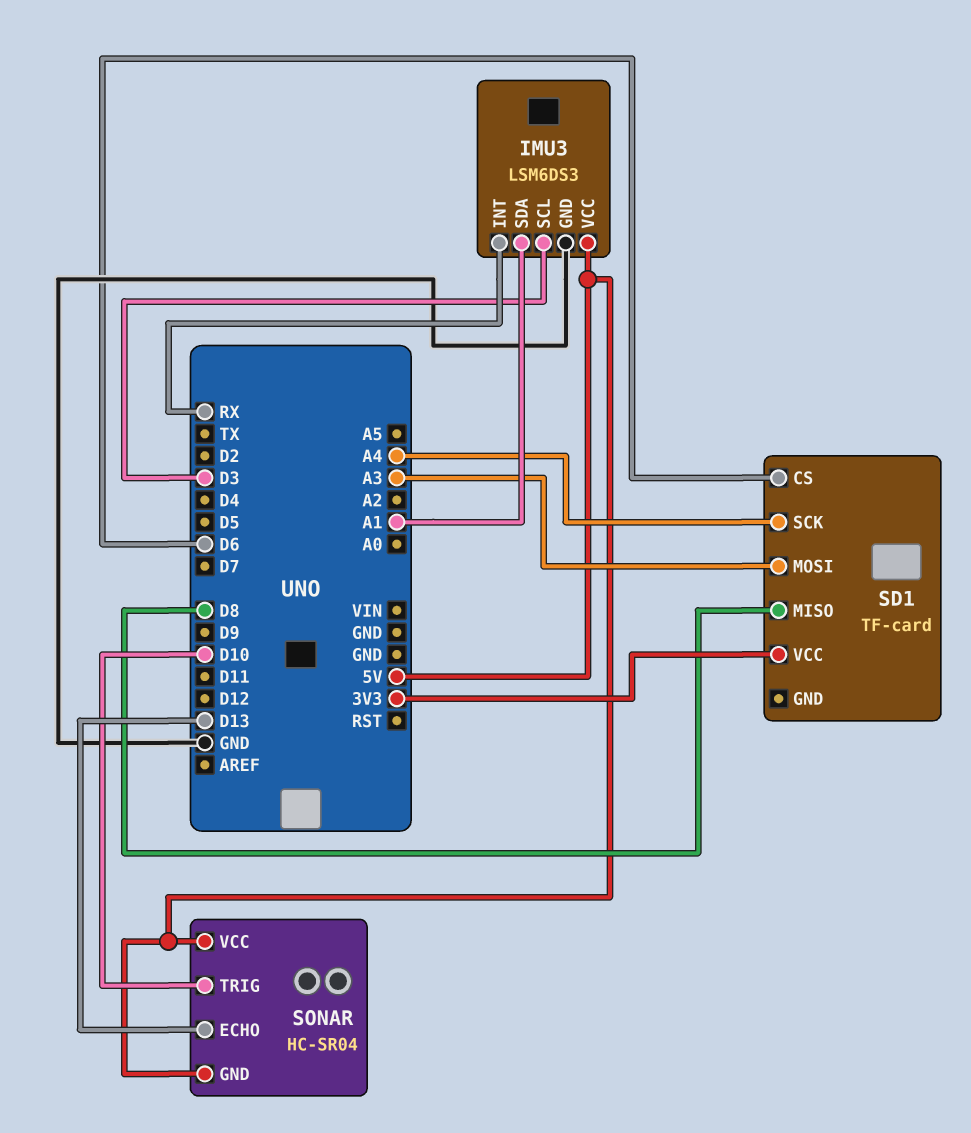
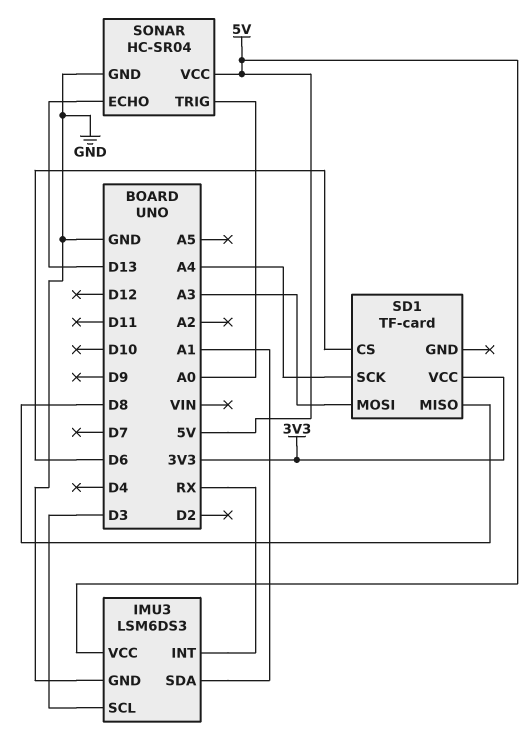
SONAR pin GND: 5V -> GND
SONAR pin TRIG: D10 -> A0

